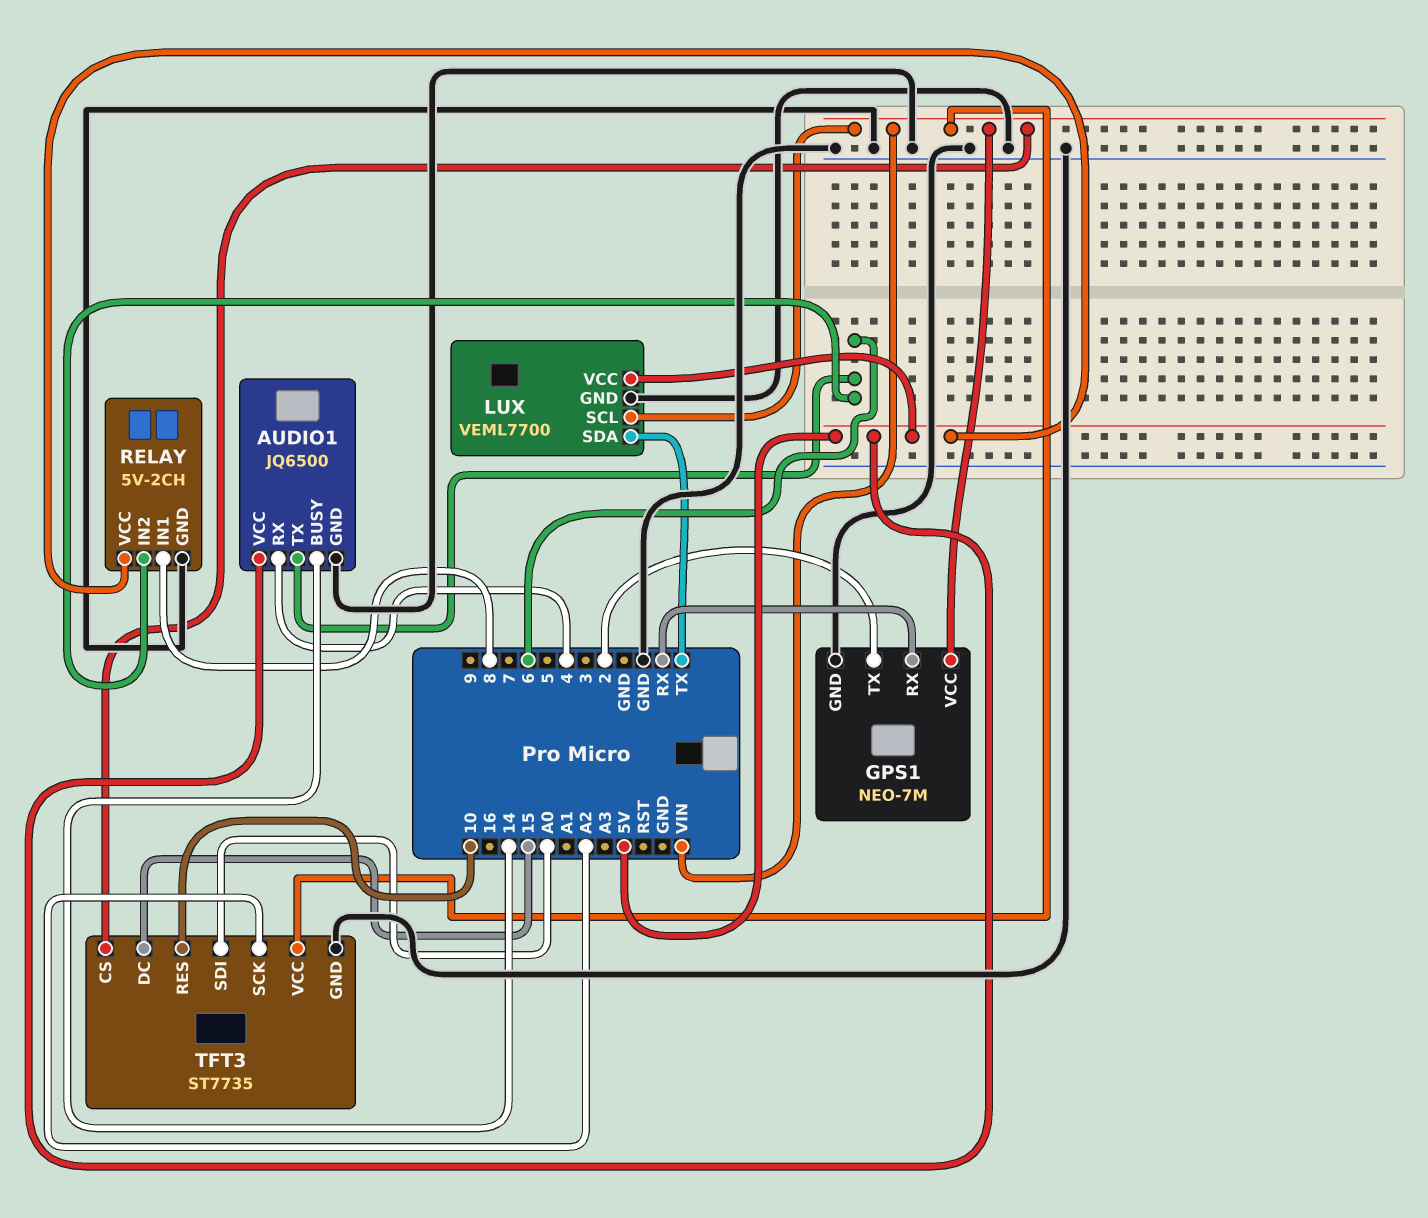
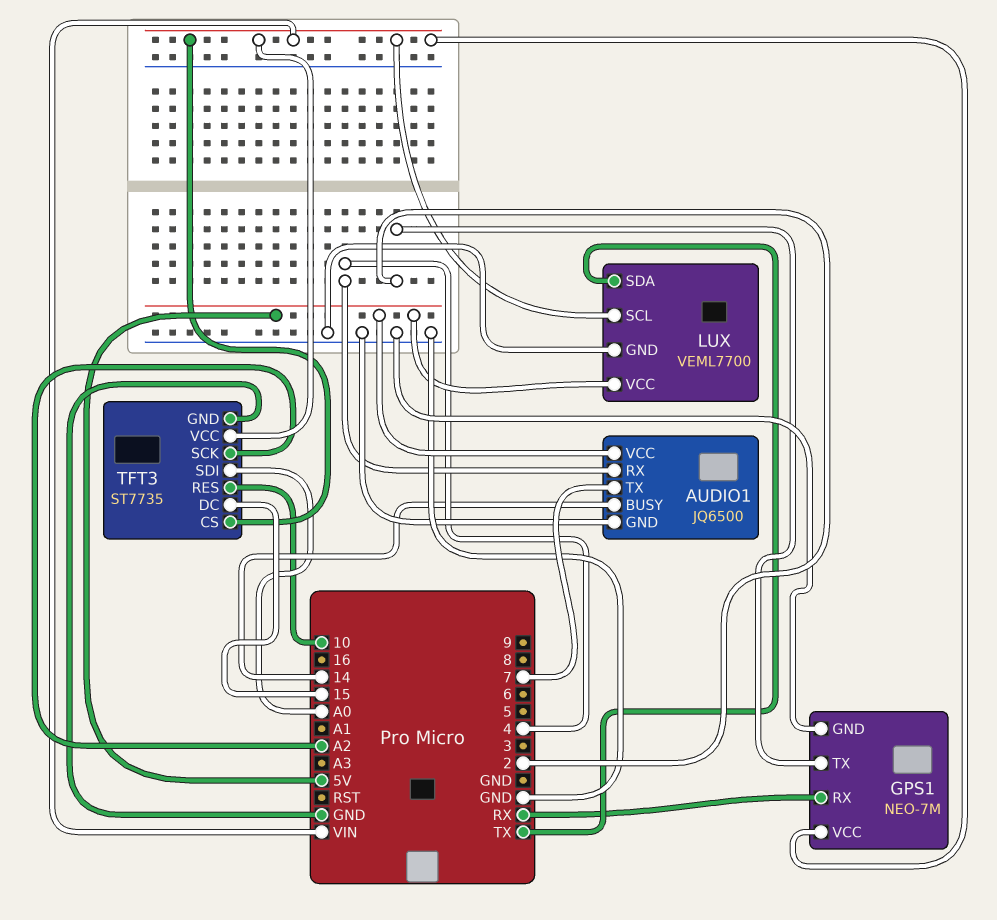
AUDIO1 pin TX: 6 -> 7
RELAY: 5V-2CH -> none
RELAY pin GND: GND -> none
RELAY pin IN1: 8 -> none
RELAY pin IN2: 6 -> none
RELAY pin VCC: 5V -> none

